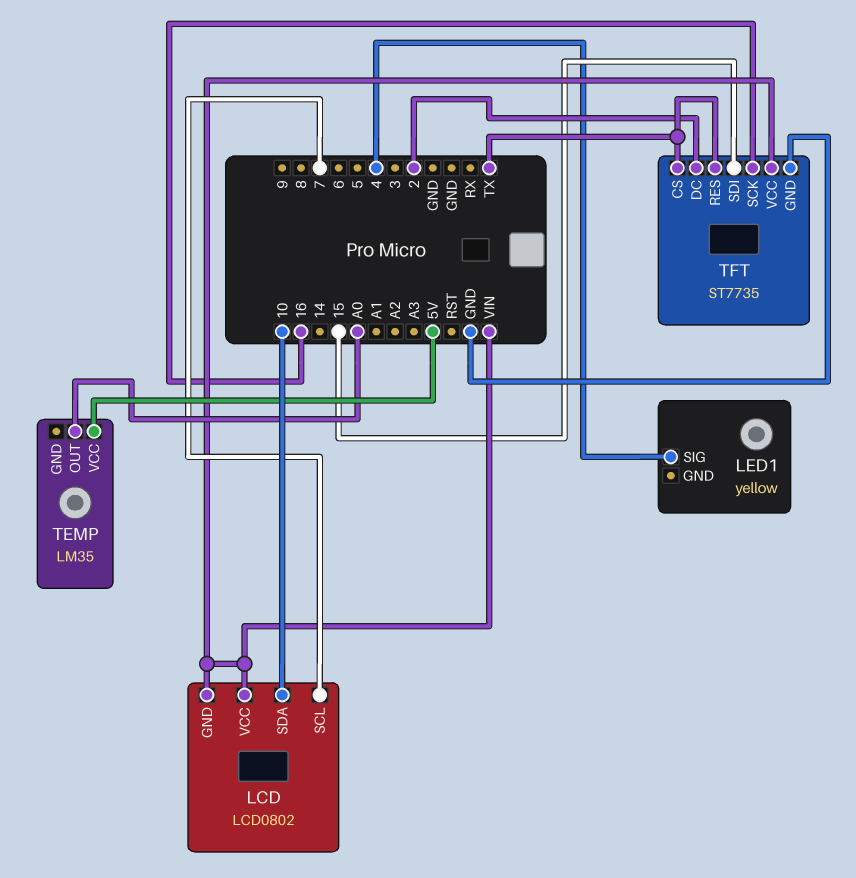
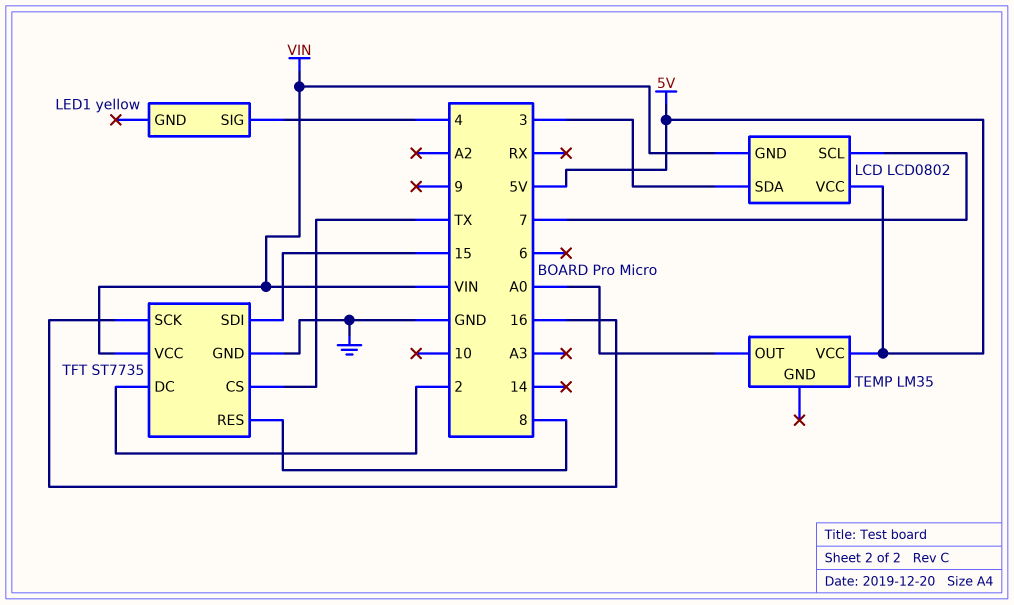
LCD pin SDA: 10 -> 3
LCD pin VCC: VIN -> 5V
TFT pin RES: TX -> 8

